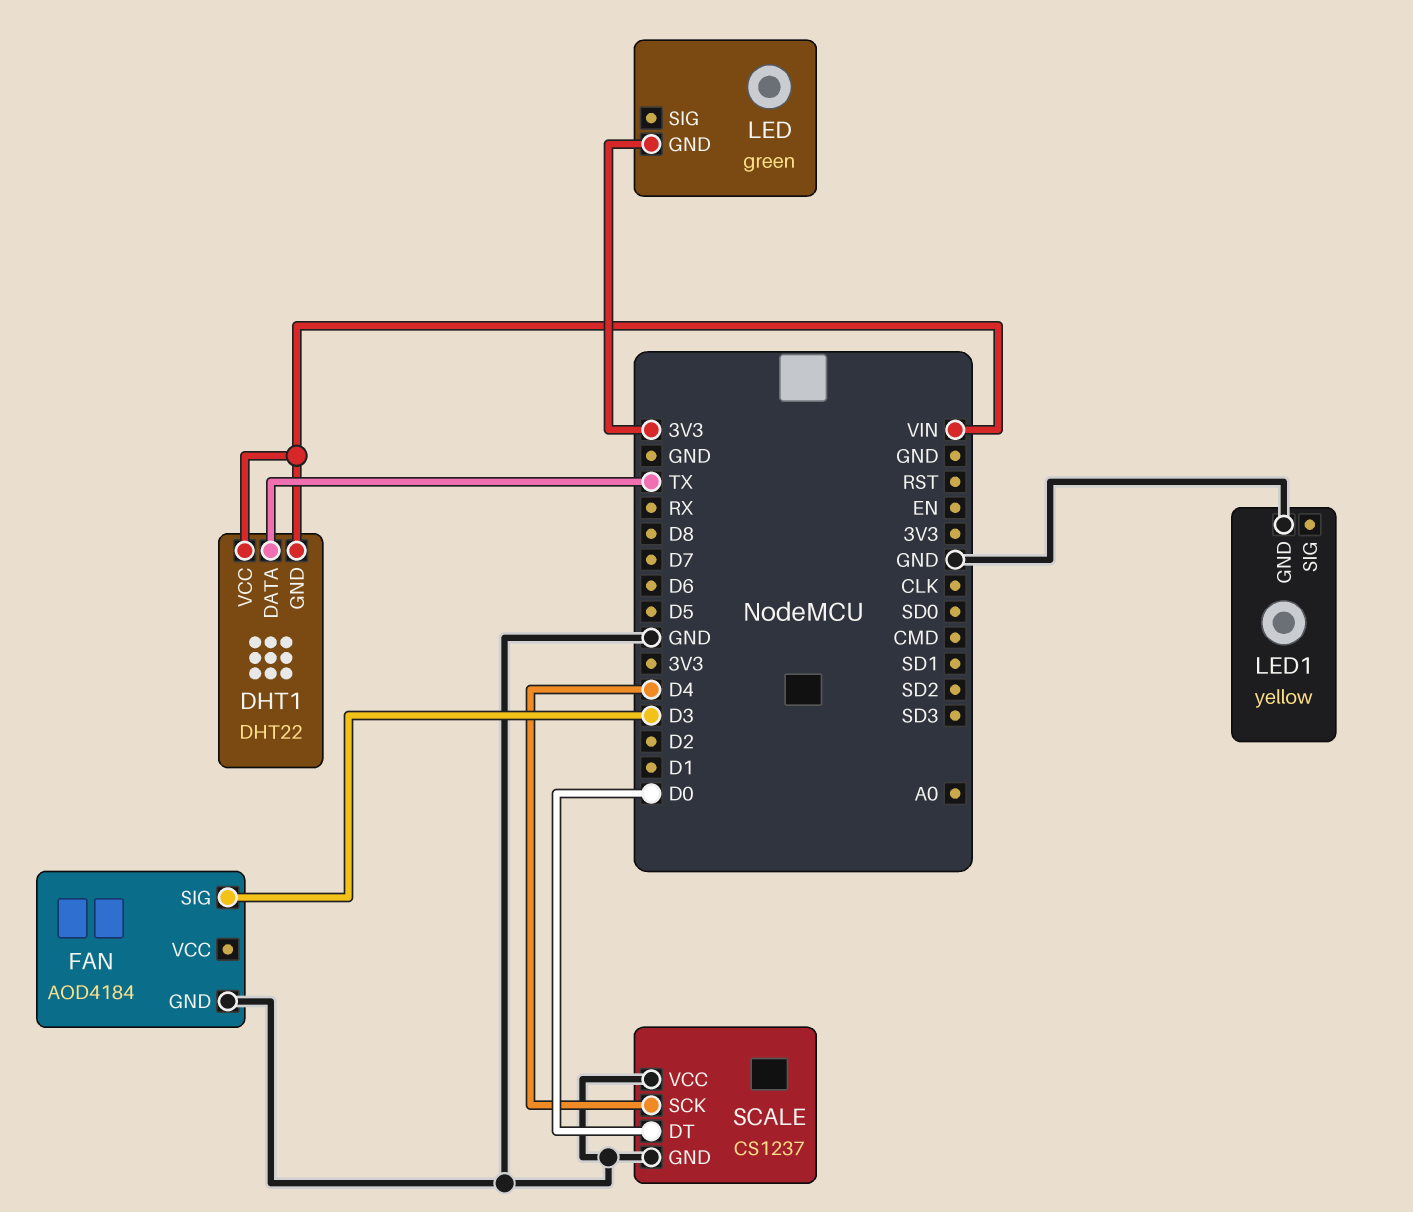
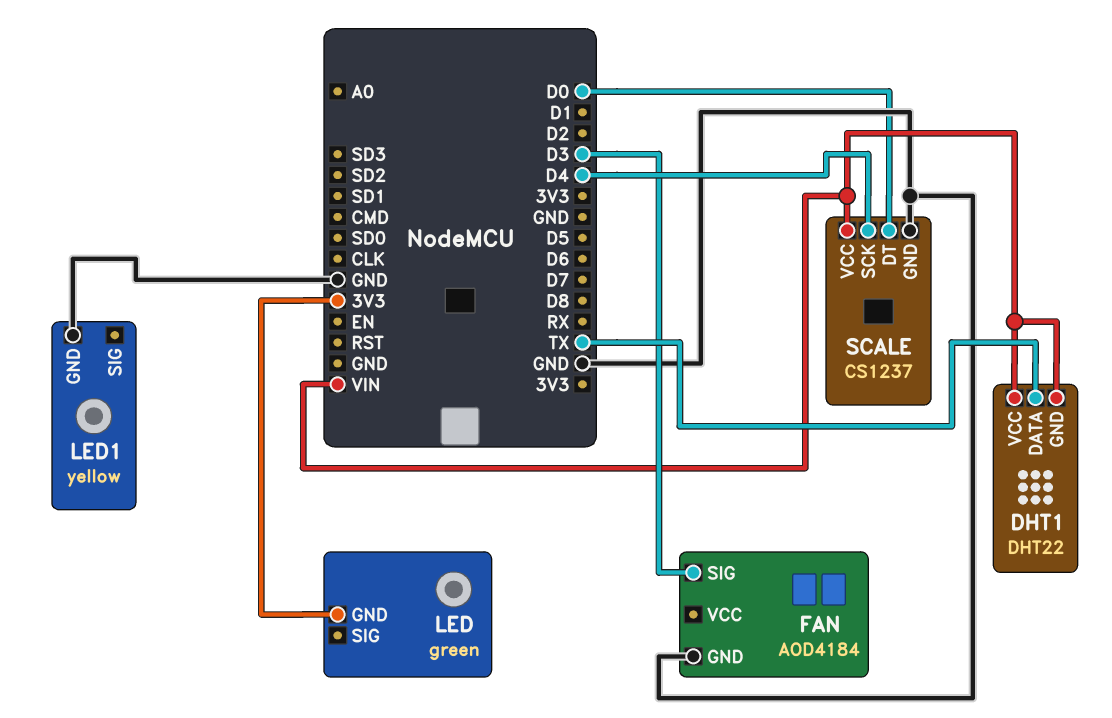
SCALE pin VCC: GND -> VIN

